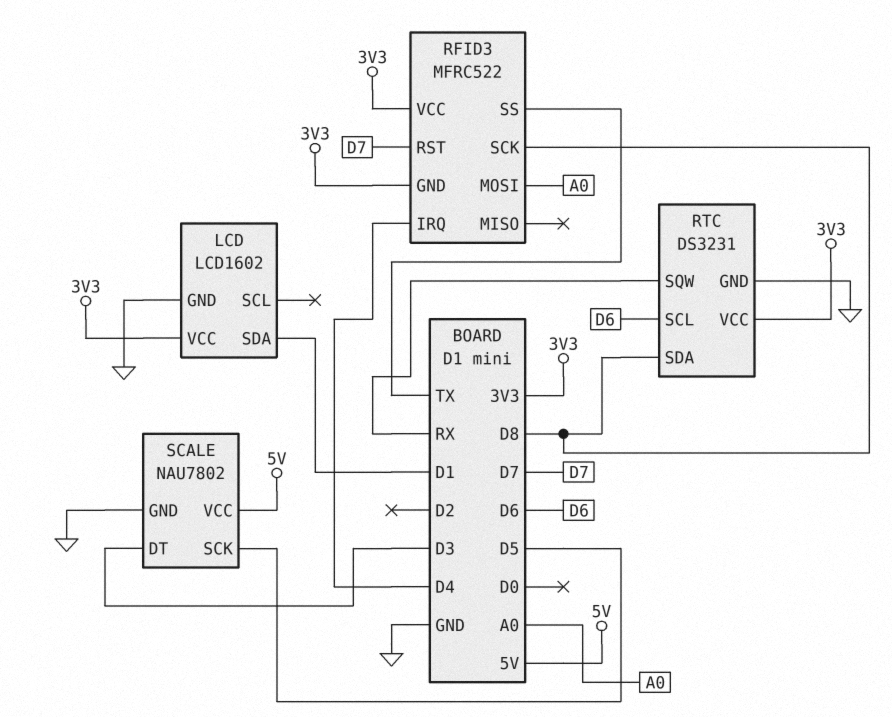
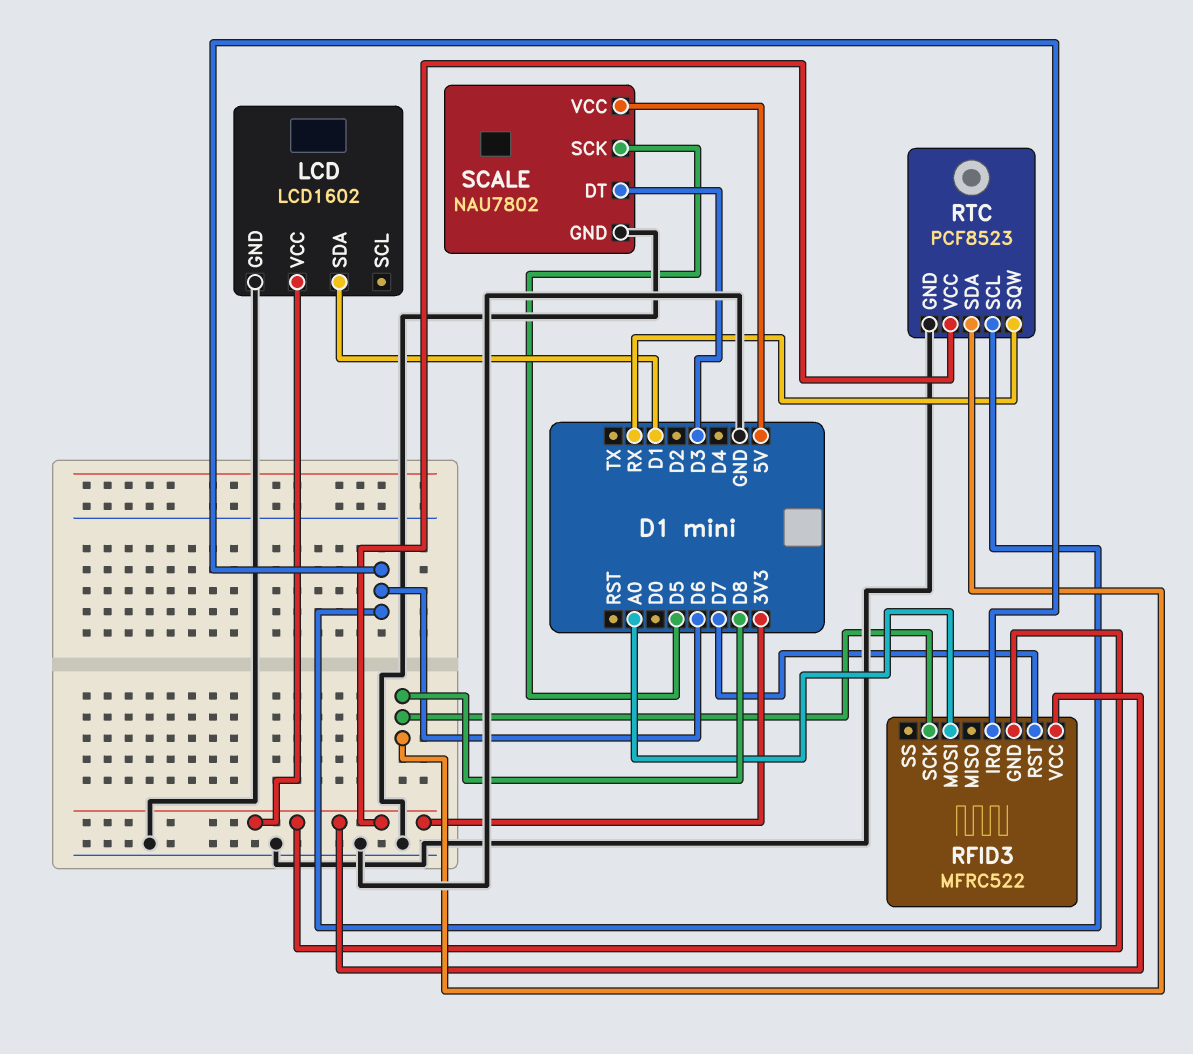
RFID3 pin IRQ: D4 -> D6
RFID3 pin SS: TX -> none
RTC: DS3231 -> PCF8523

